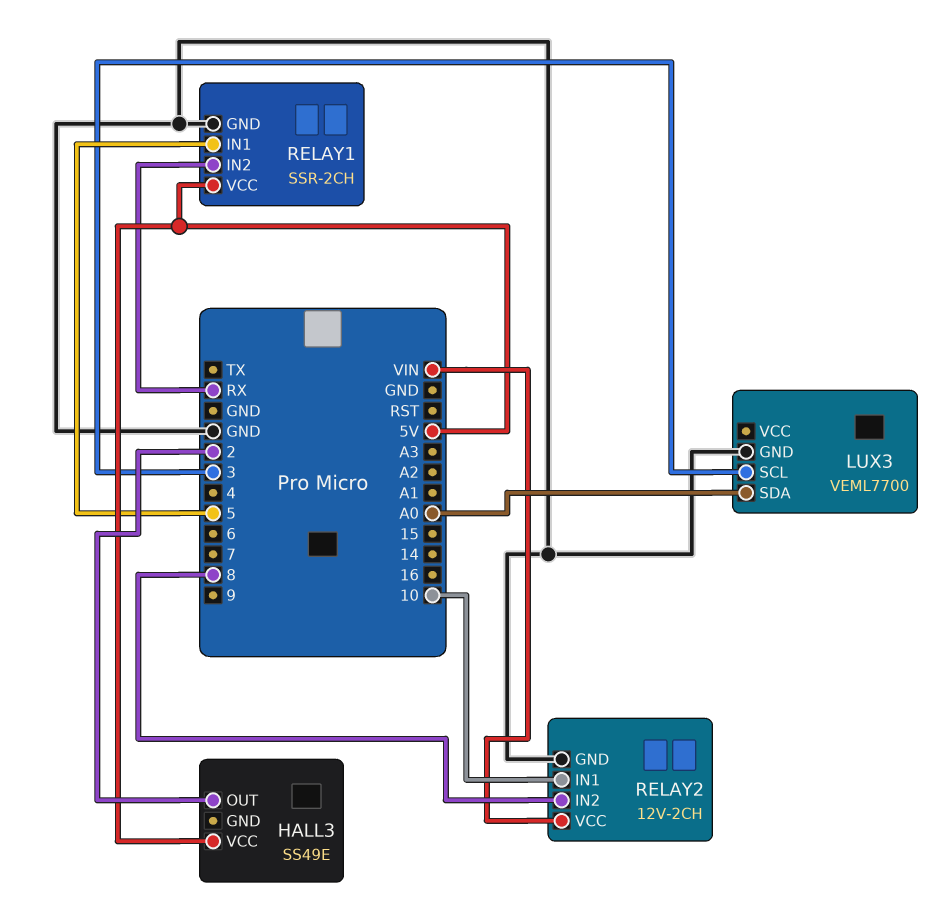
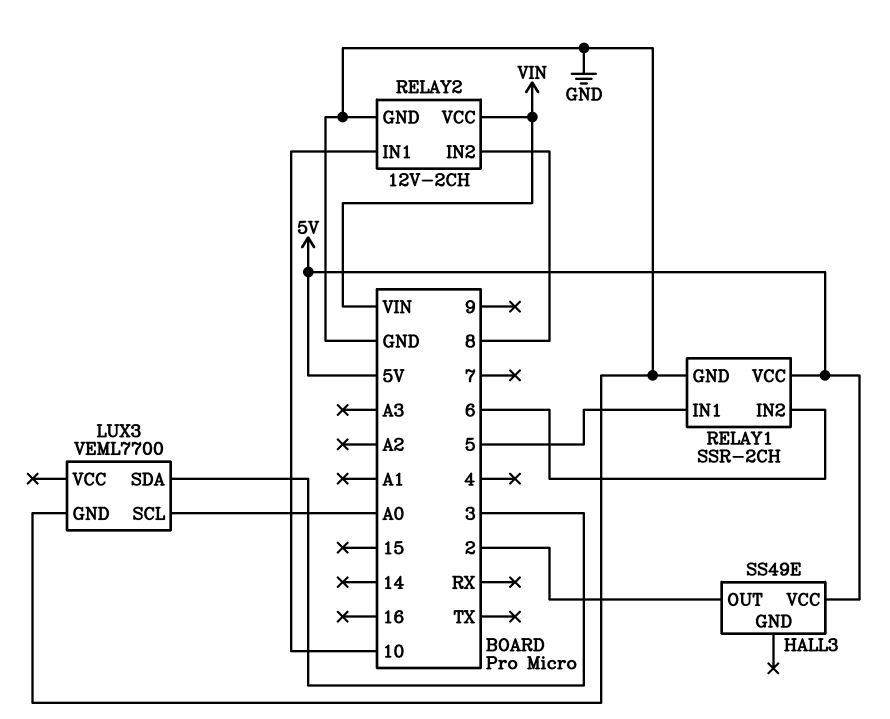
LUX3 pin SCL: 3 -> A0
LUX3 pin SDA: A0 -> 3
RELAY1 pin IN2: RX -> 6

